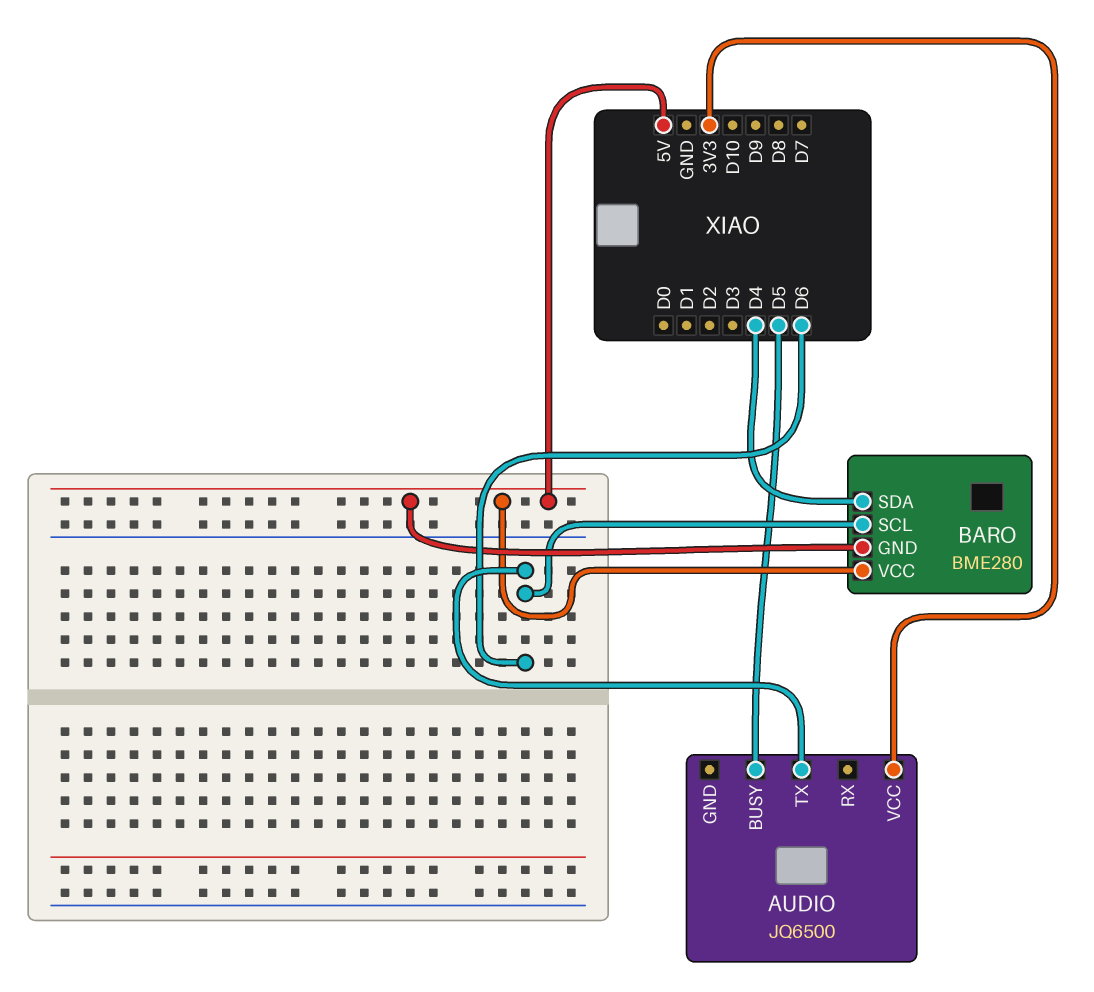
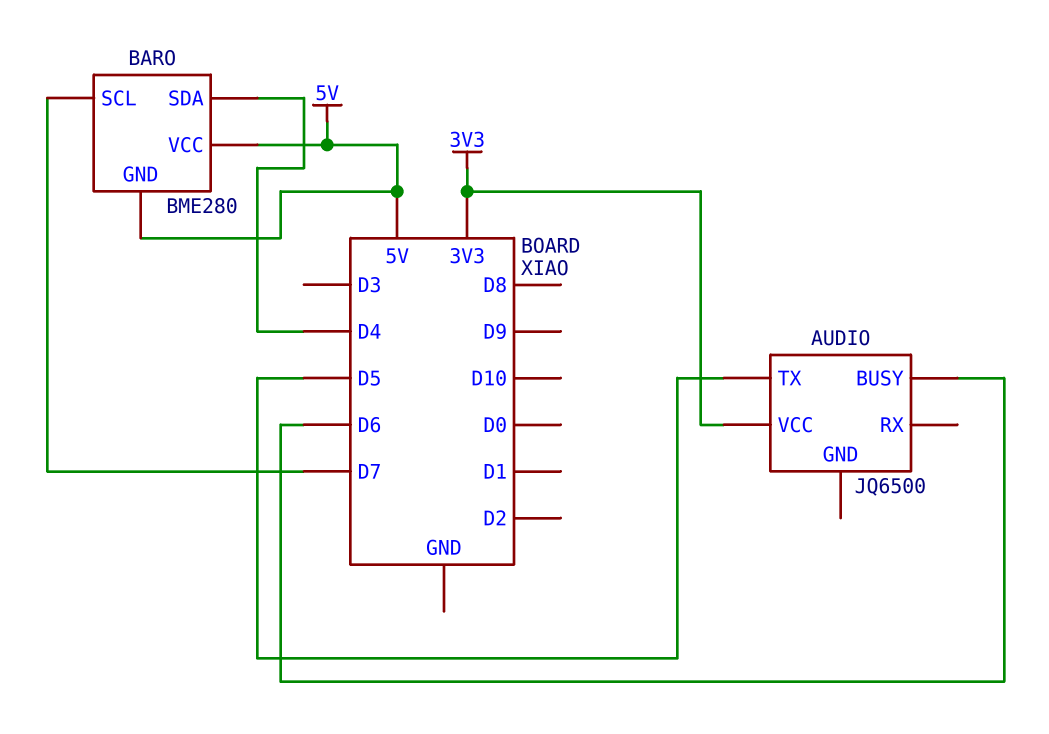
AUDIO pin BUSY: D5 -> D6
AUDIO pin TX: D6 -> D5
BARO pin SCL: D6 -> D7

